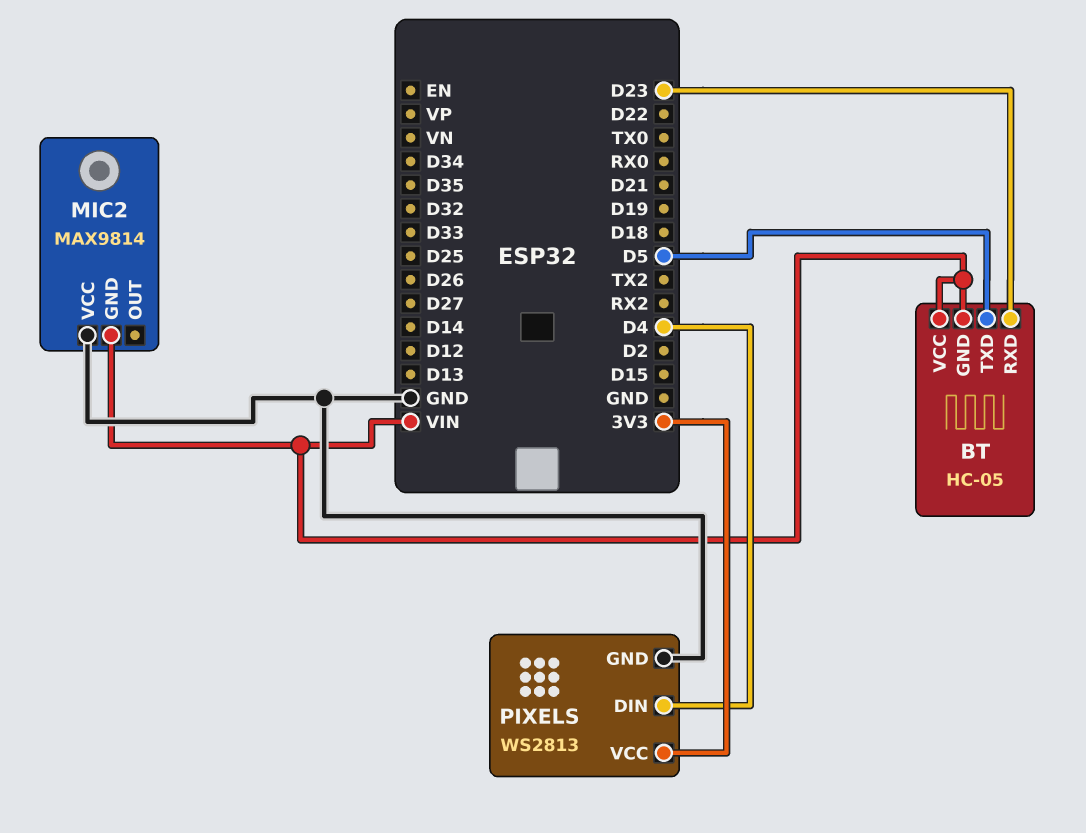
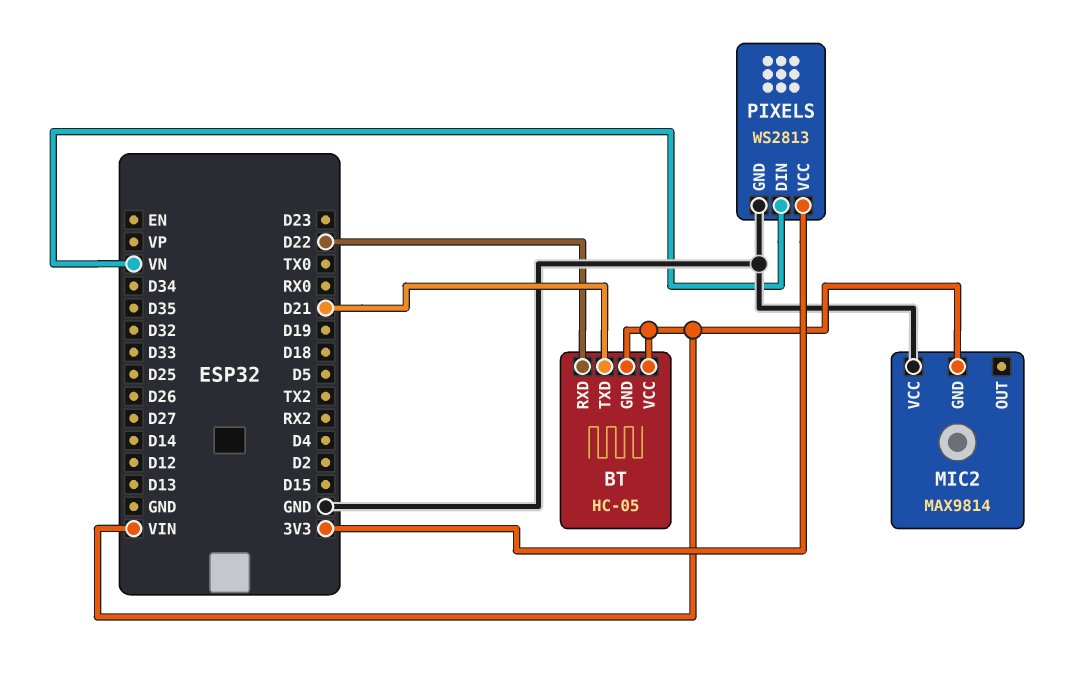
BT pin RXD: D23 -> D22
BT pin TXD: D5 -> D21
PIXELS pin DIN: D4 -> VN

